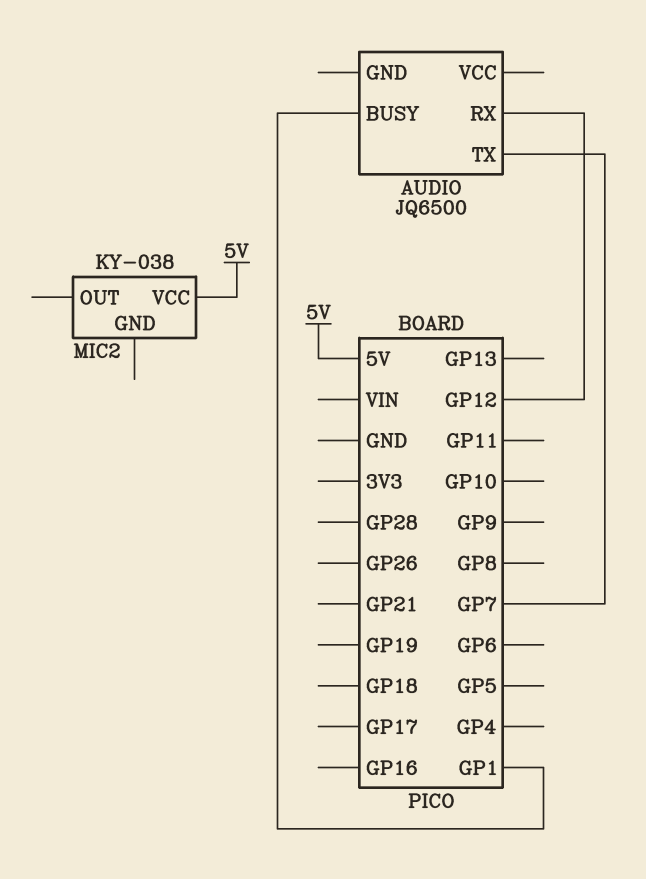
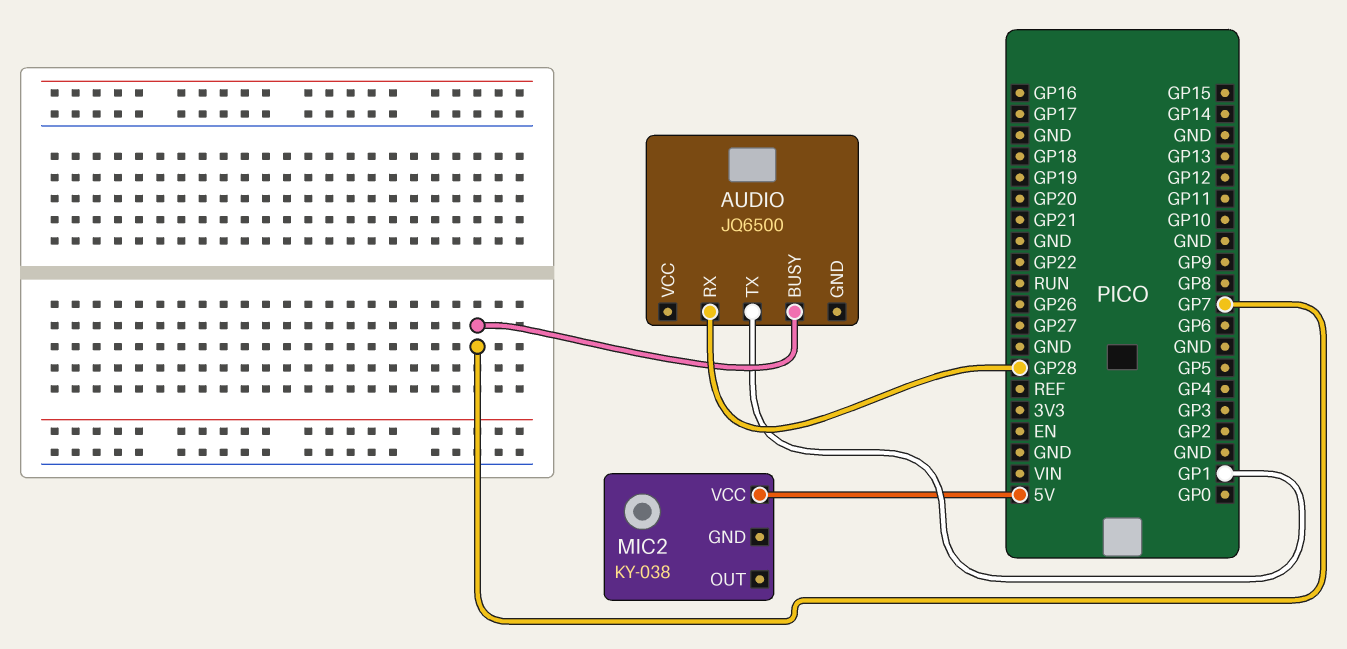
AUDIO pin BUSY: GP1 -> GP7
AUDIO pin RX: GP12 -> GP28
AUDIO pin TX: GP7 -> GP1

